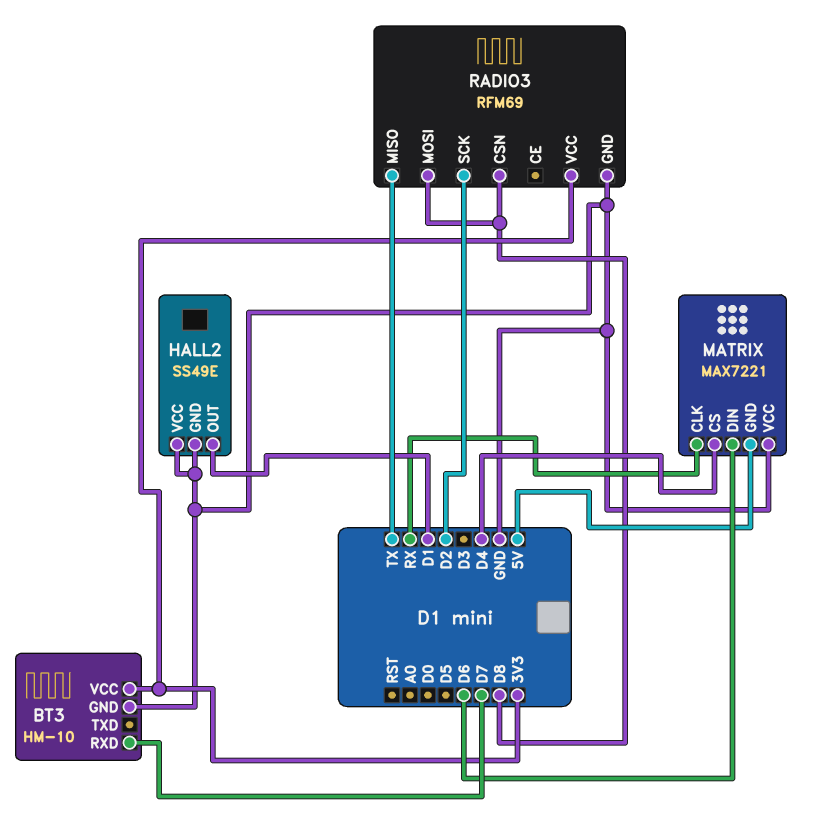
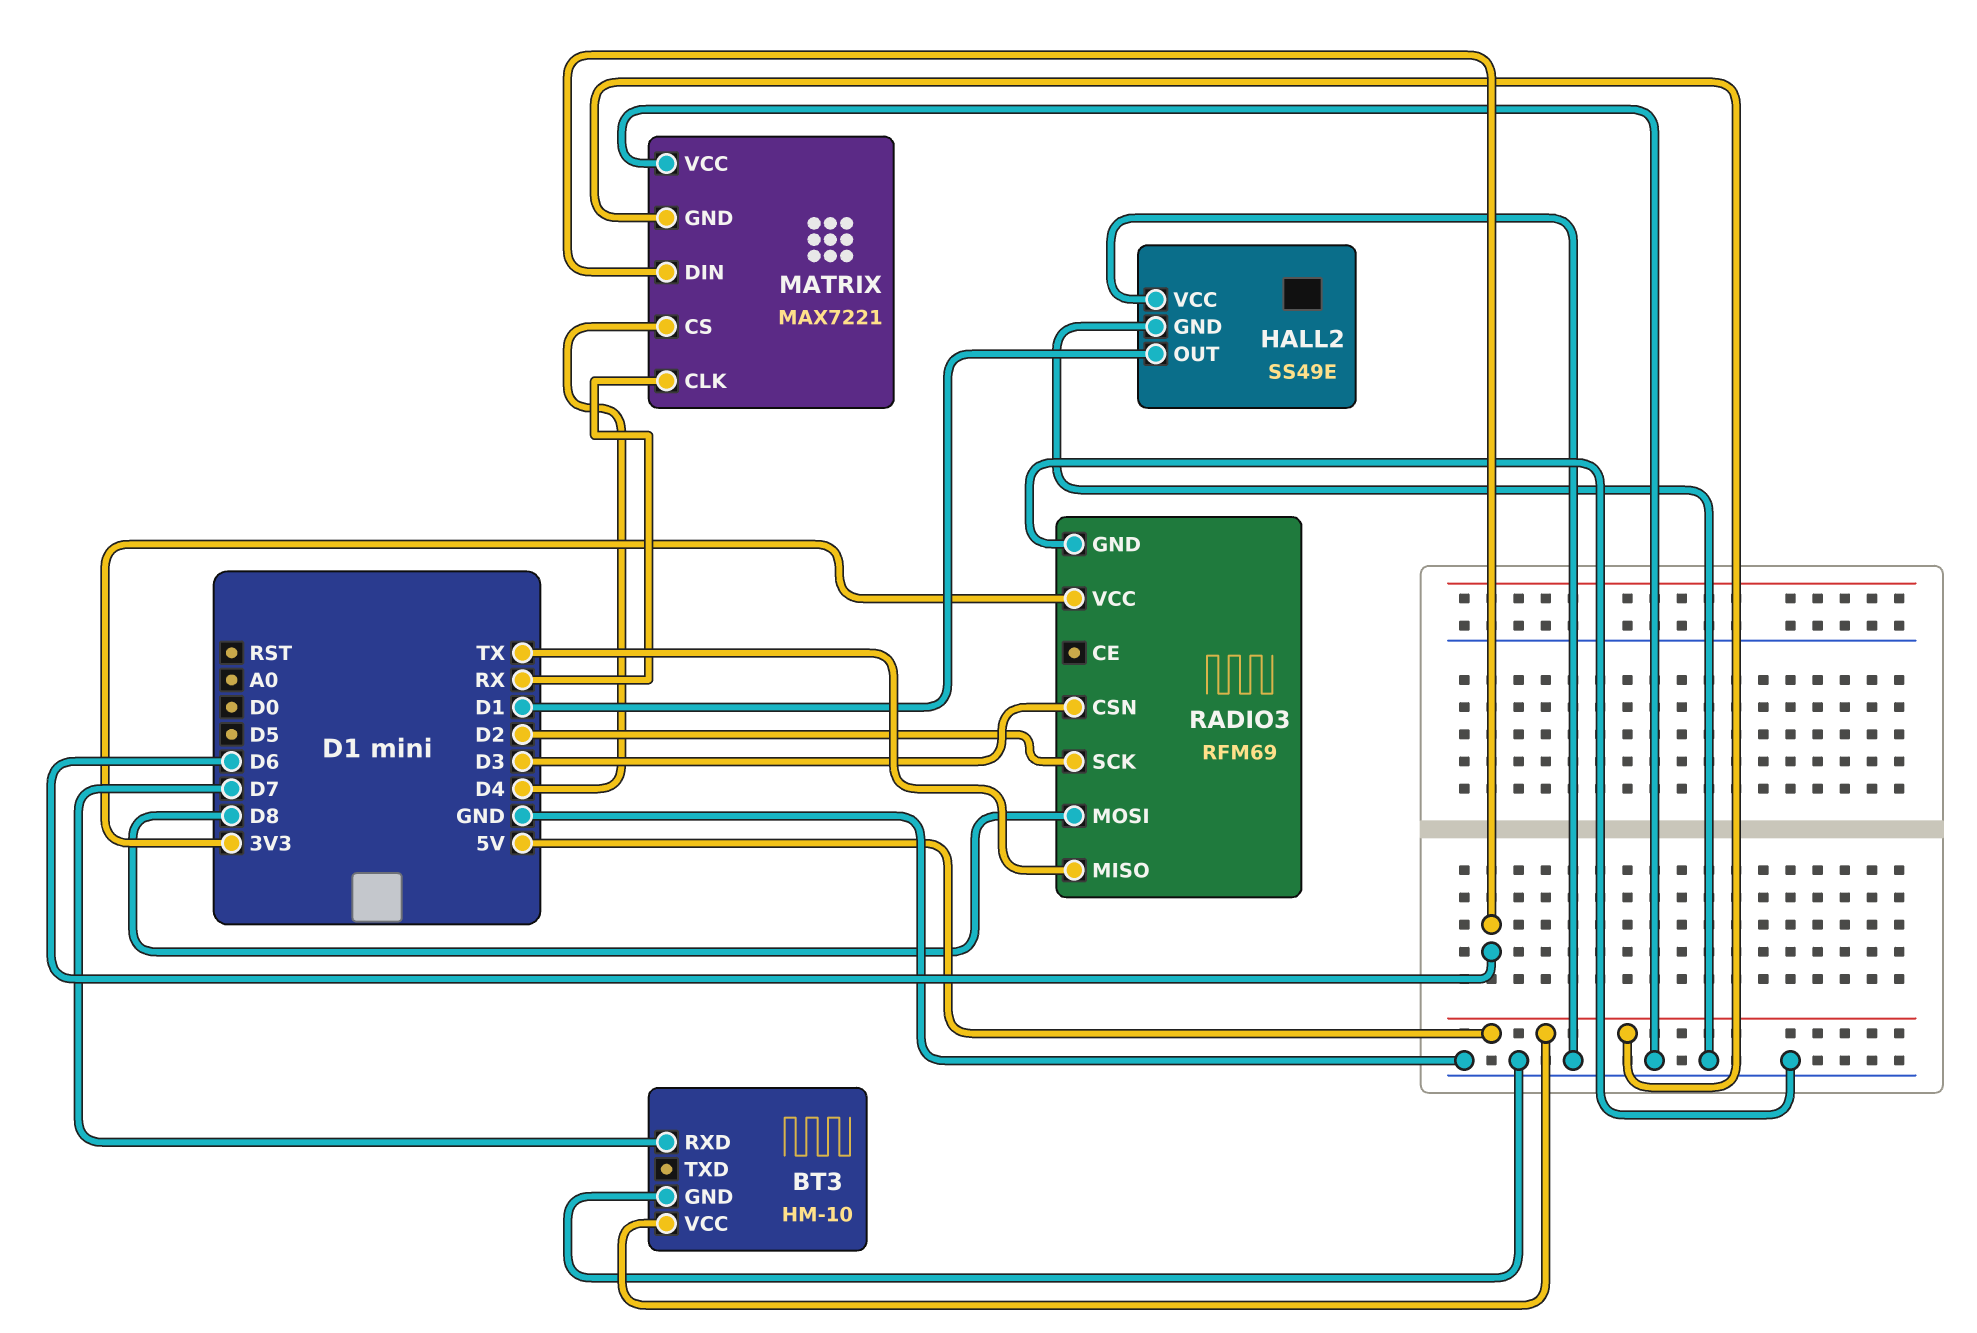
BT3 pin VCC: 3V3 -> 5V
RADIO3 pin CSN: D8 -> D3

